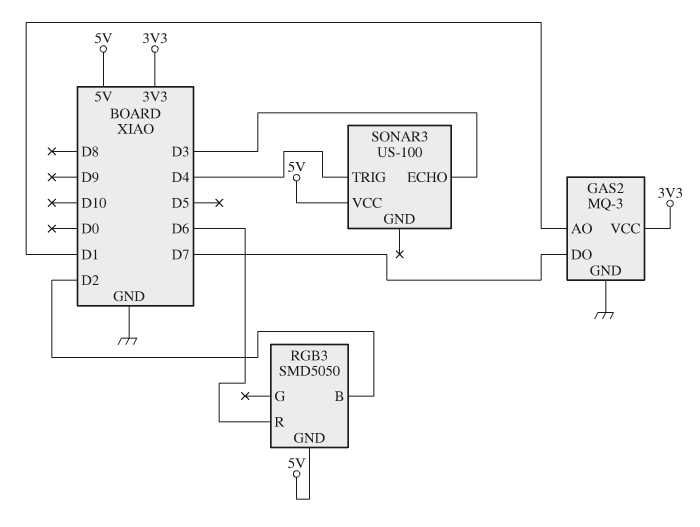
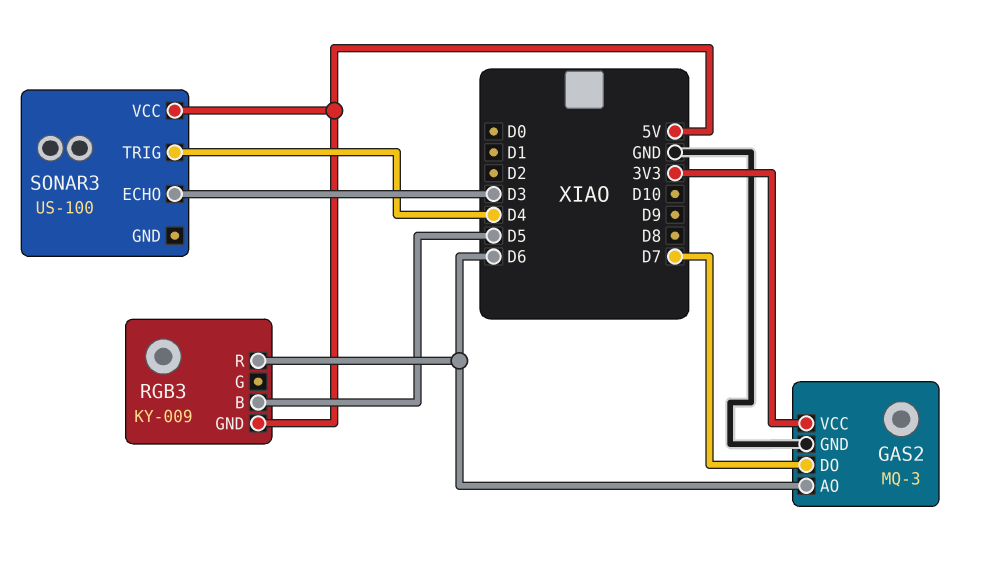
GAS2 pin AO: D1 -> D6
RGB3: SMD5050 -> KY-009
RGB3 pin B: D2 -> D5

